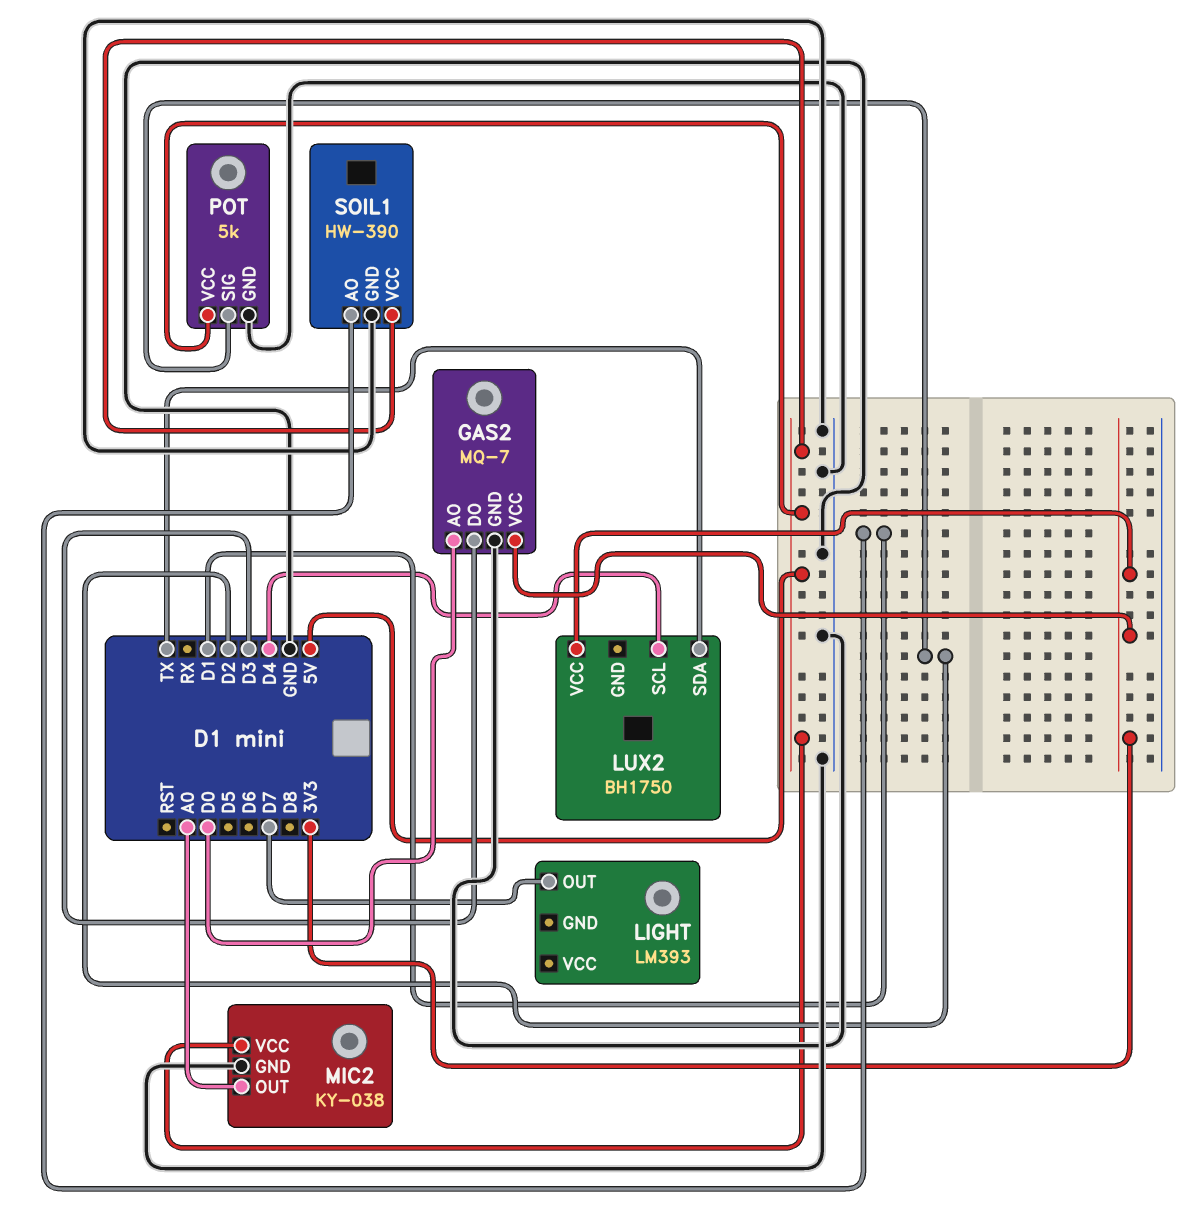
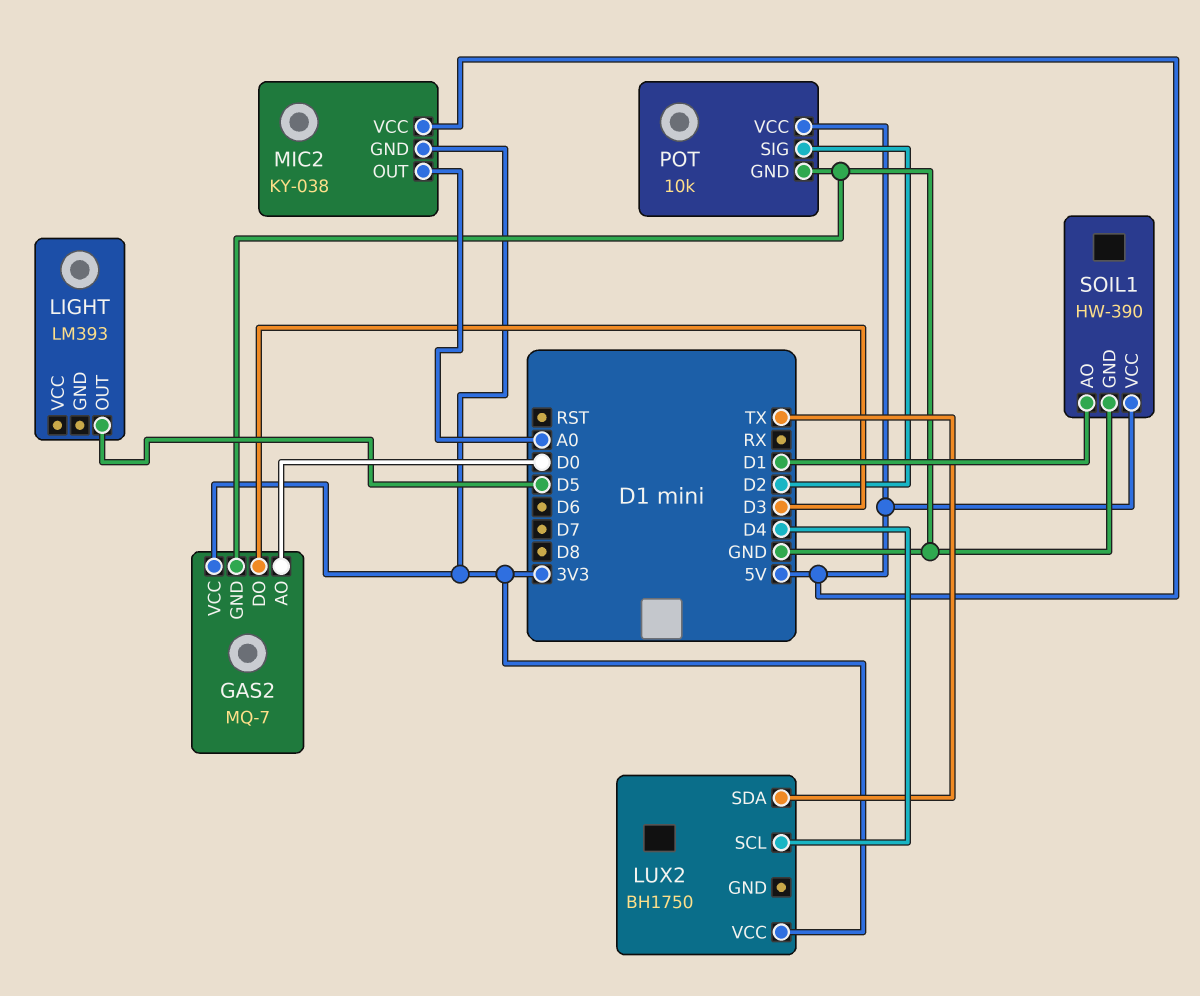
LIGHT pin OUT: D7 -> D5
MIC2 pin GND: GND -> 3V3
POT: 5k -> 10k

